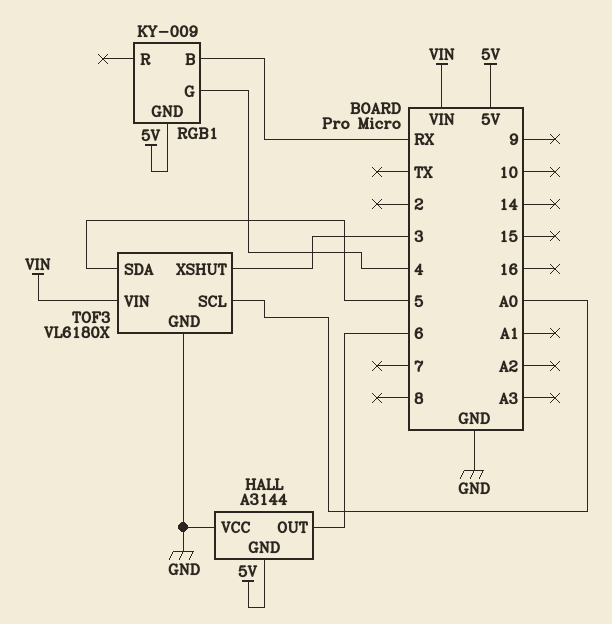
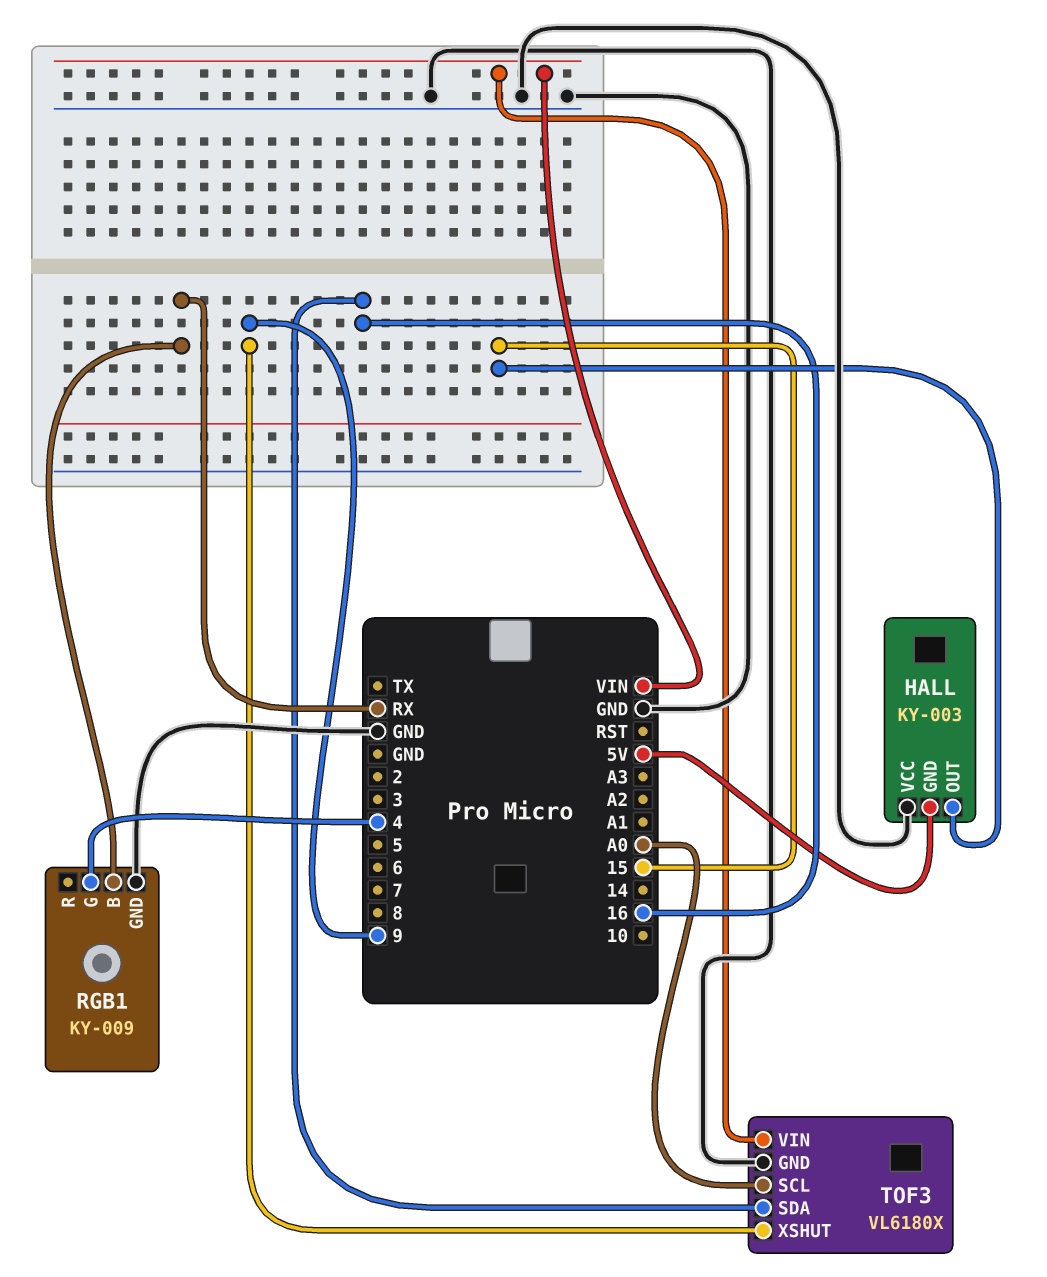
HALL: A3144 -> KY-003
HALL pin OUT: 6 -> 15
RGB1 pin GND: 5V -> GND
TOF3 pin SDA: 5 -> 16
TOF3 pin XSHUT: 3 -> 9

